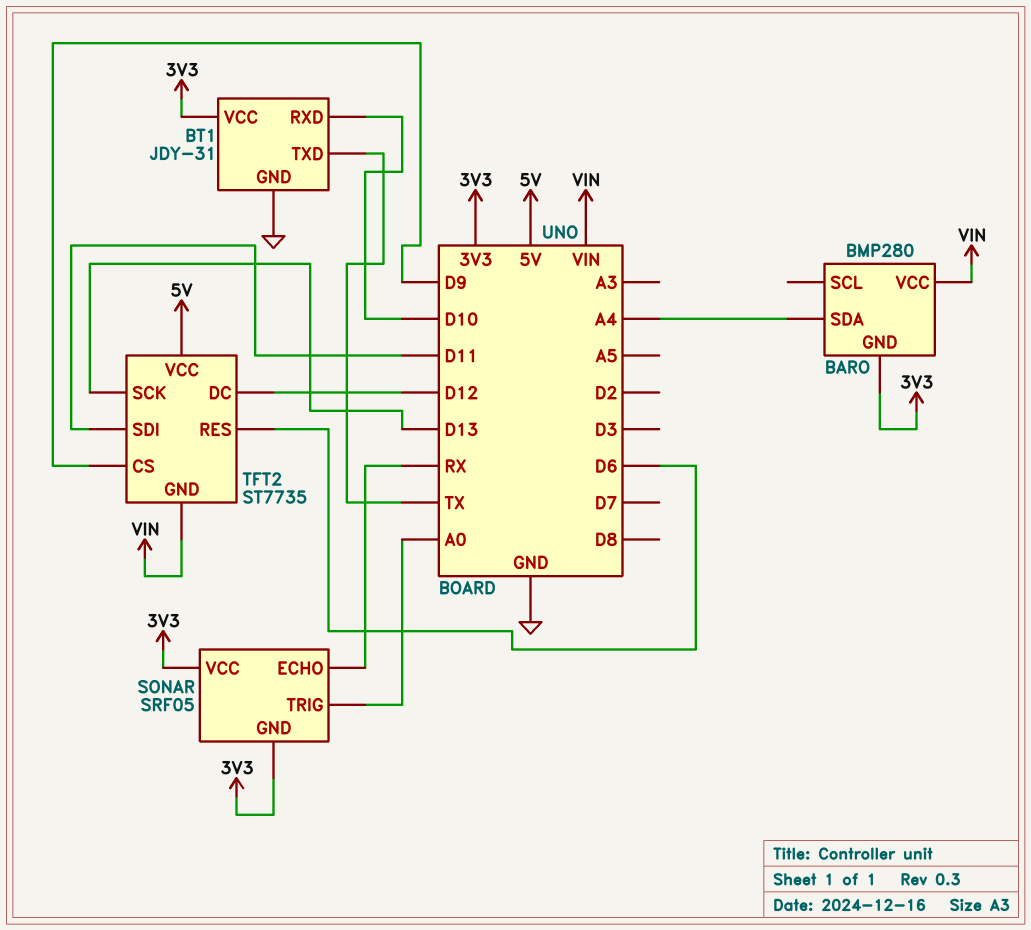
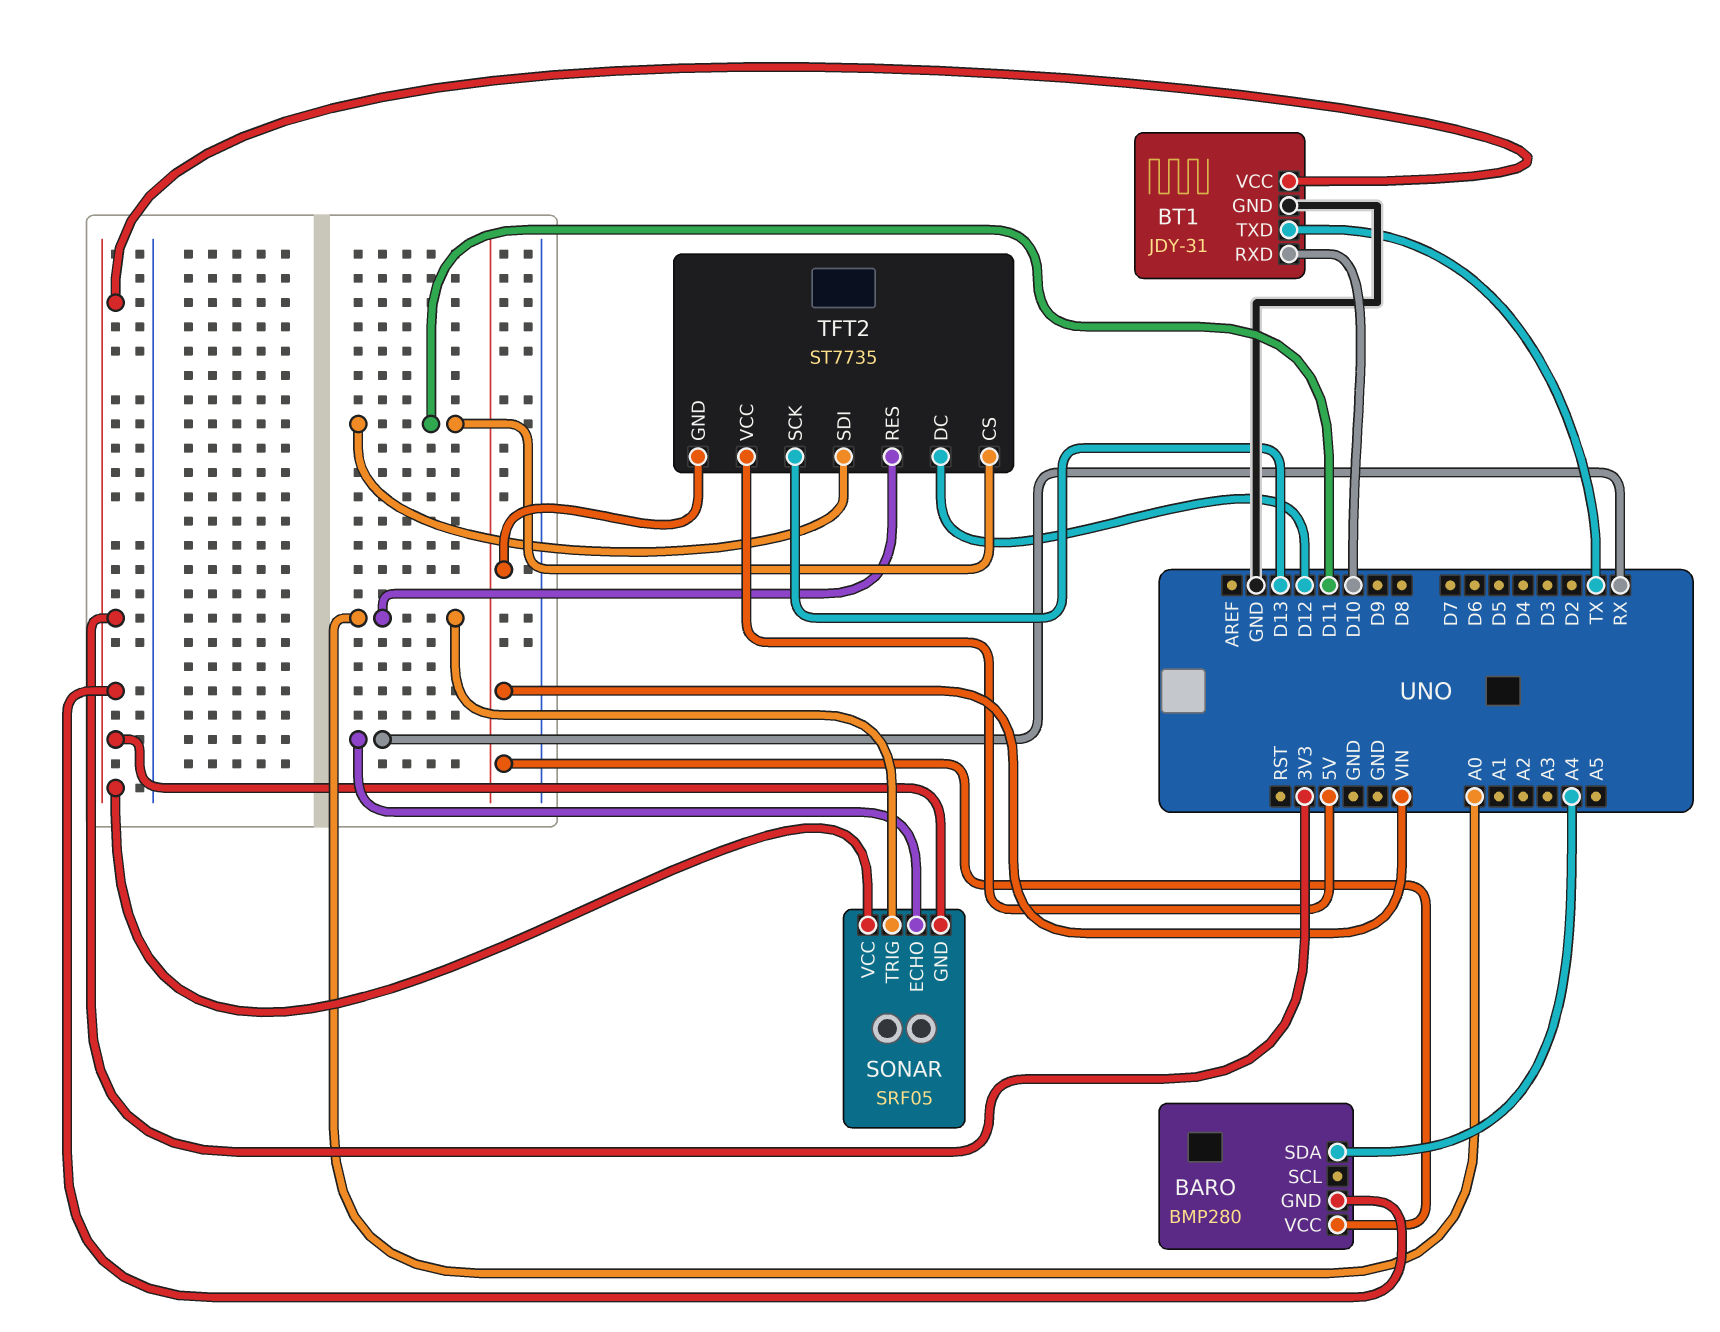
TFT2 pin CS: D9 -> D11
TFT2 pin RES: D6 -> A0

